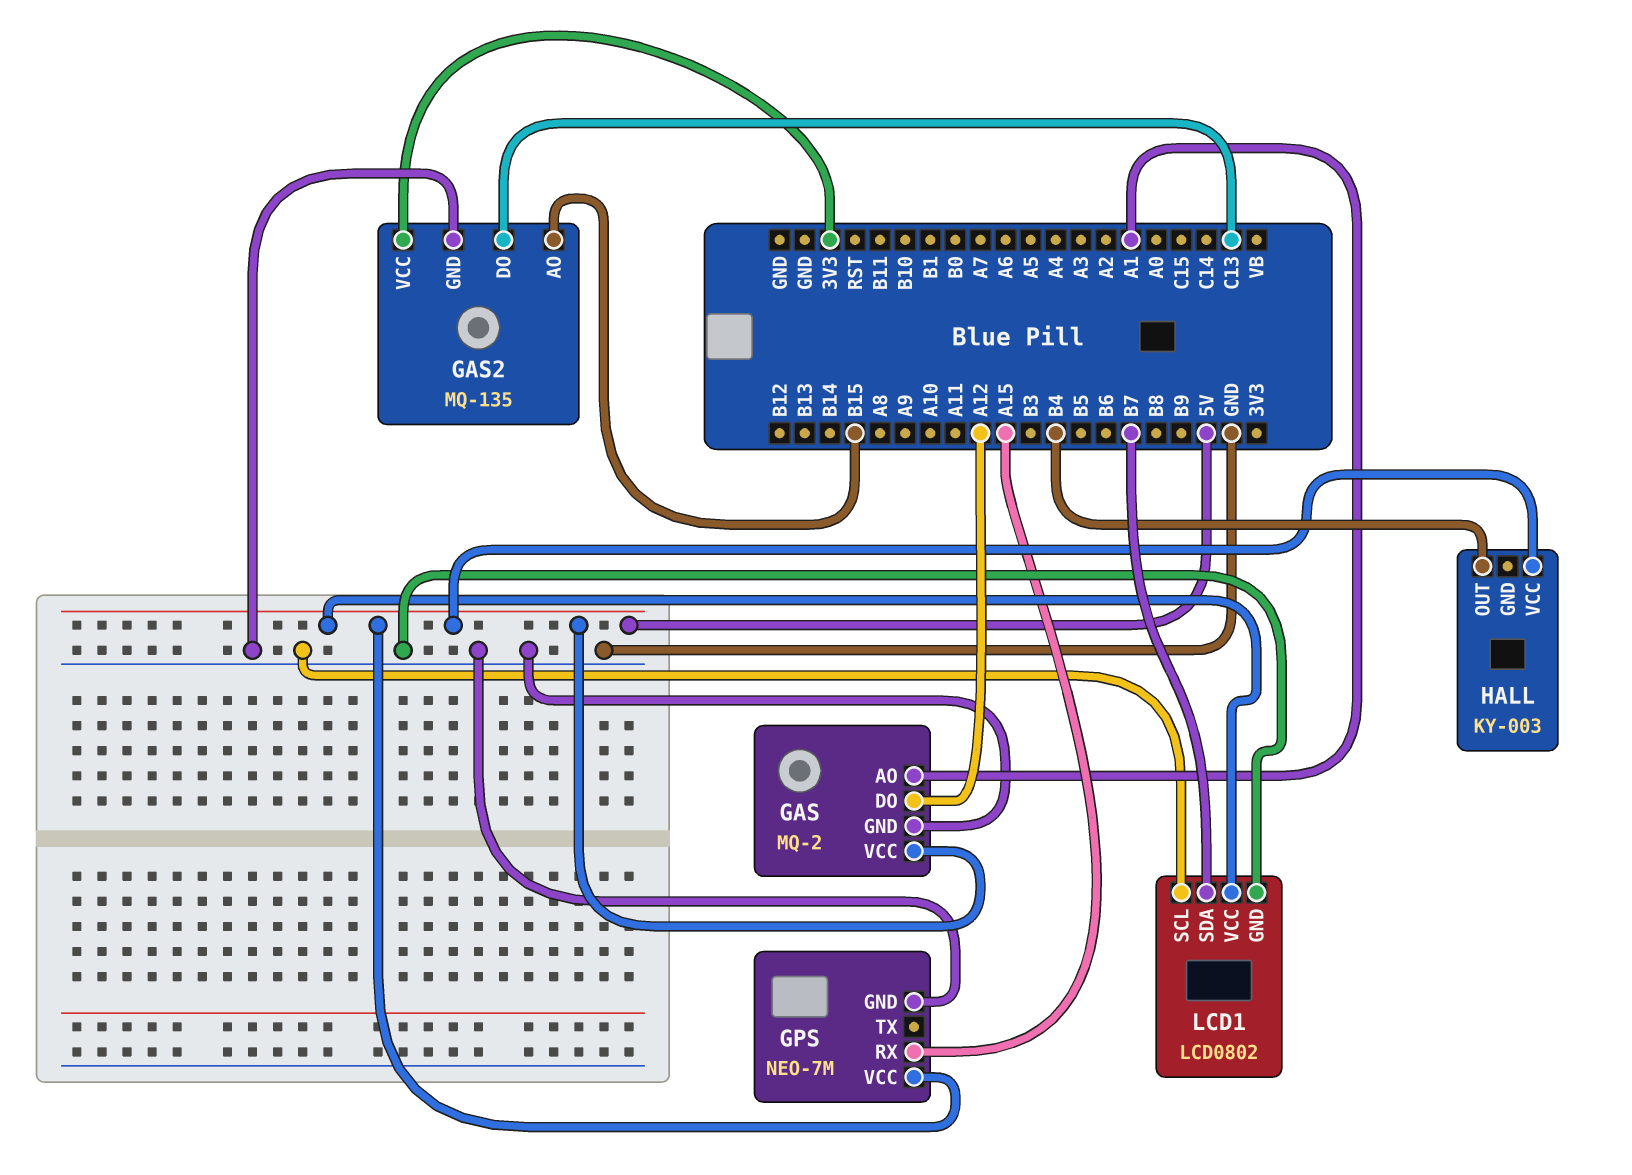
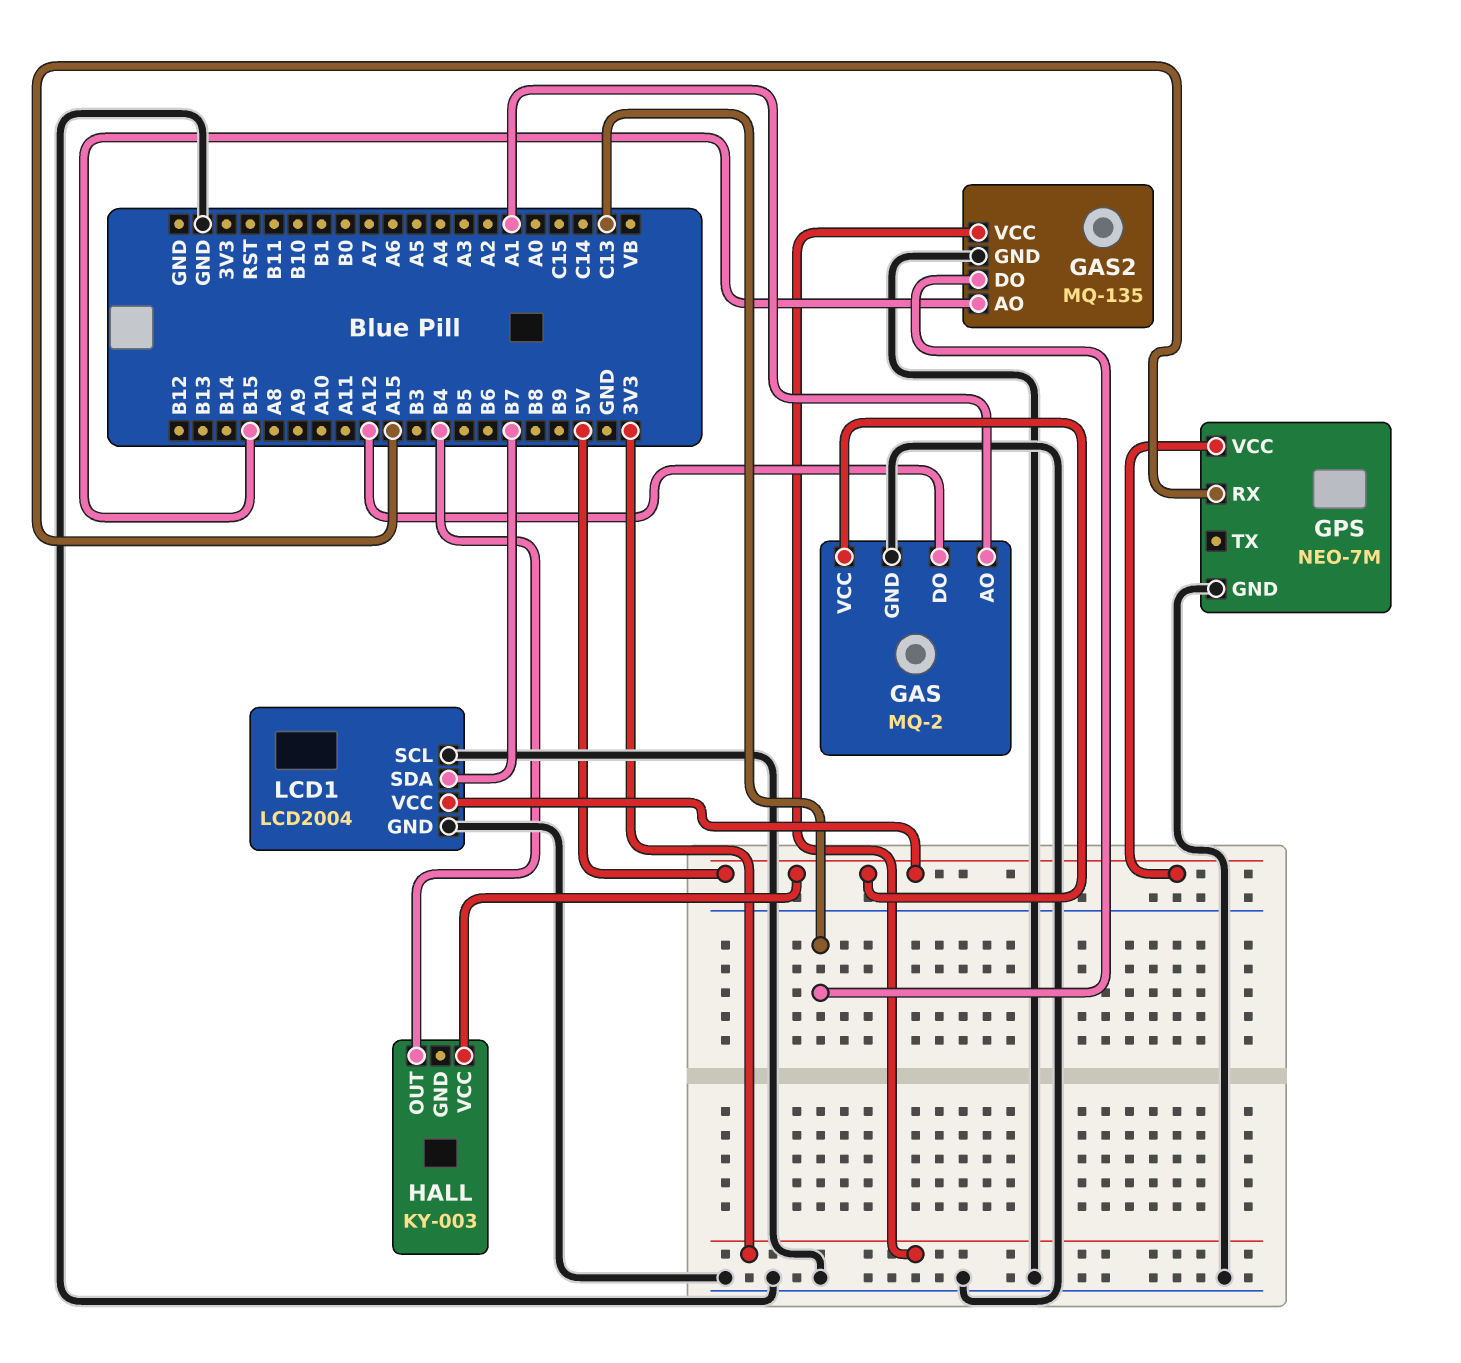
LCD1: LCD0802 -> LCD2004

